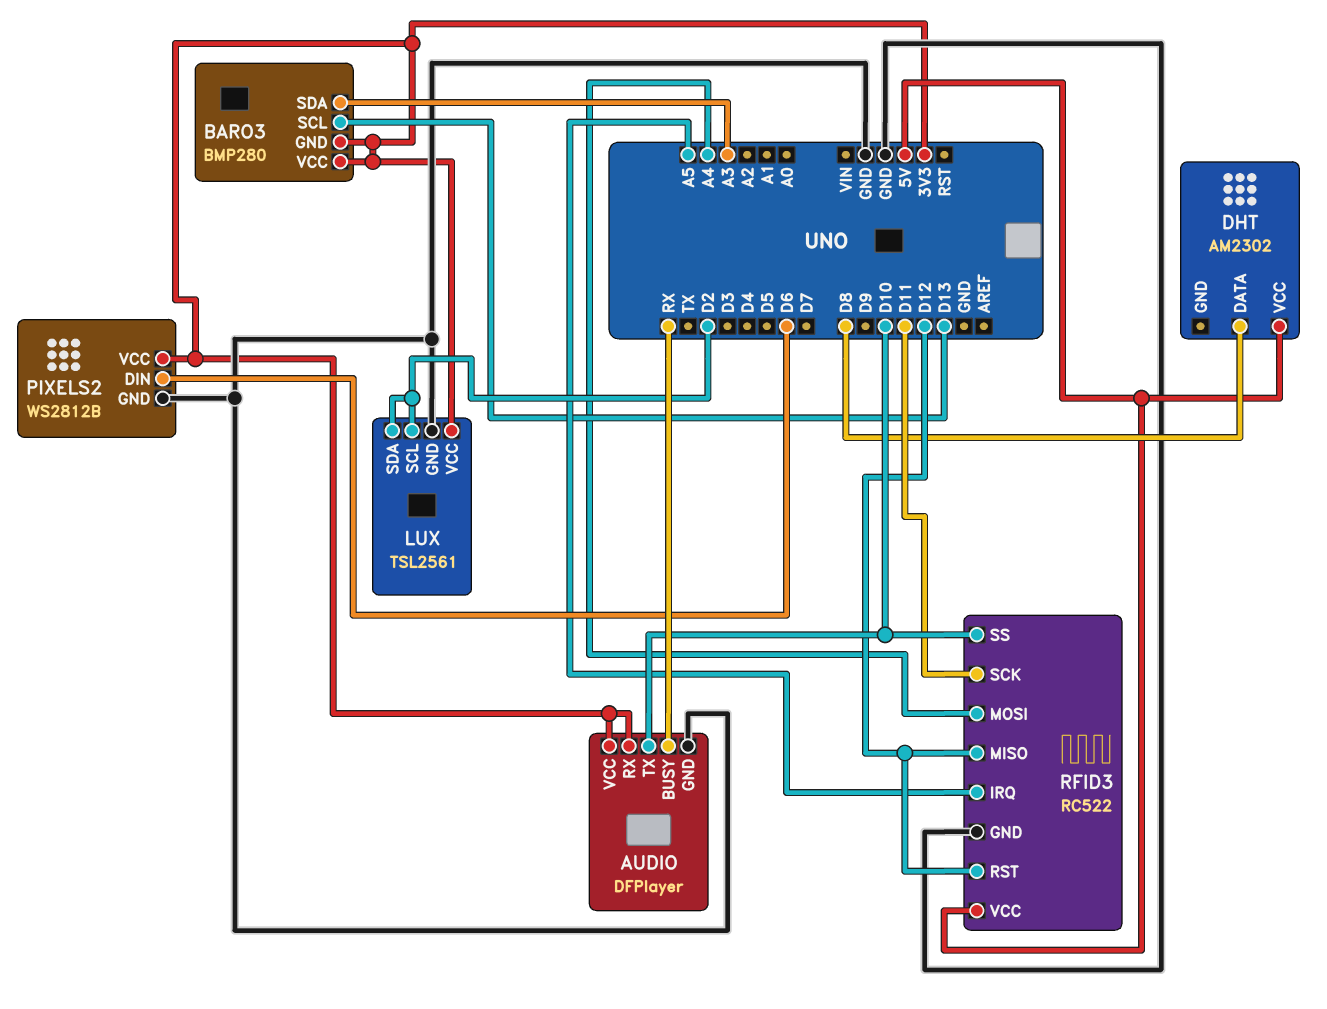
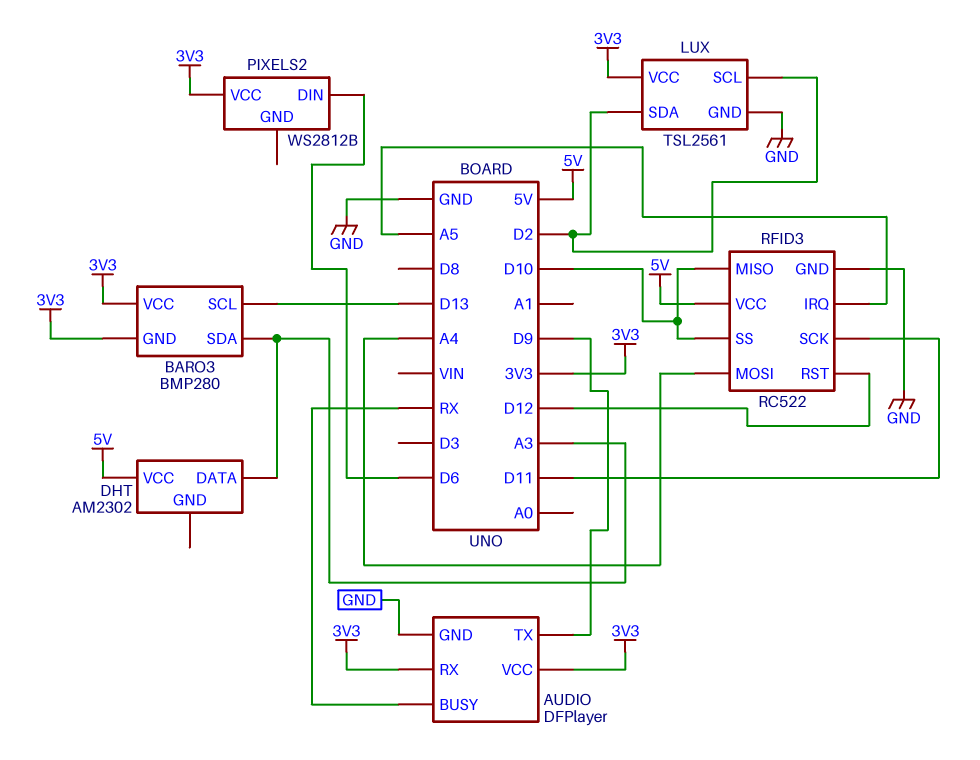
AUDIO pin TX: D10 -> D9
DHT pin DATA: D8 -> A3
PIXELS2 pin GND: GND -> none
RFID3 pin MISO: D12 -> D10

